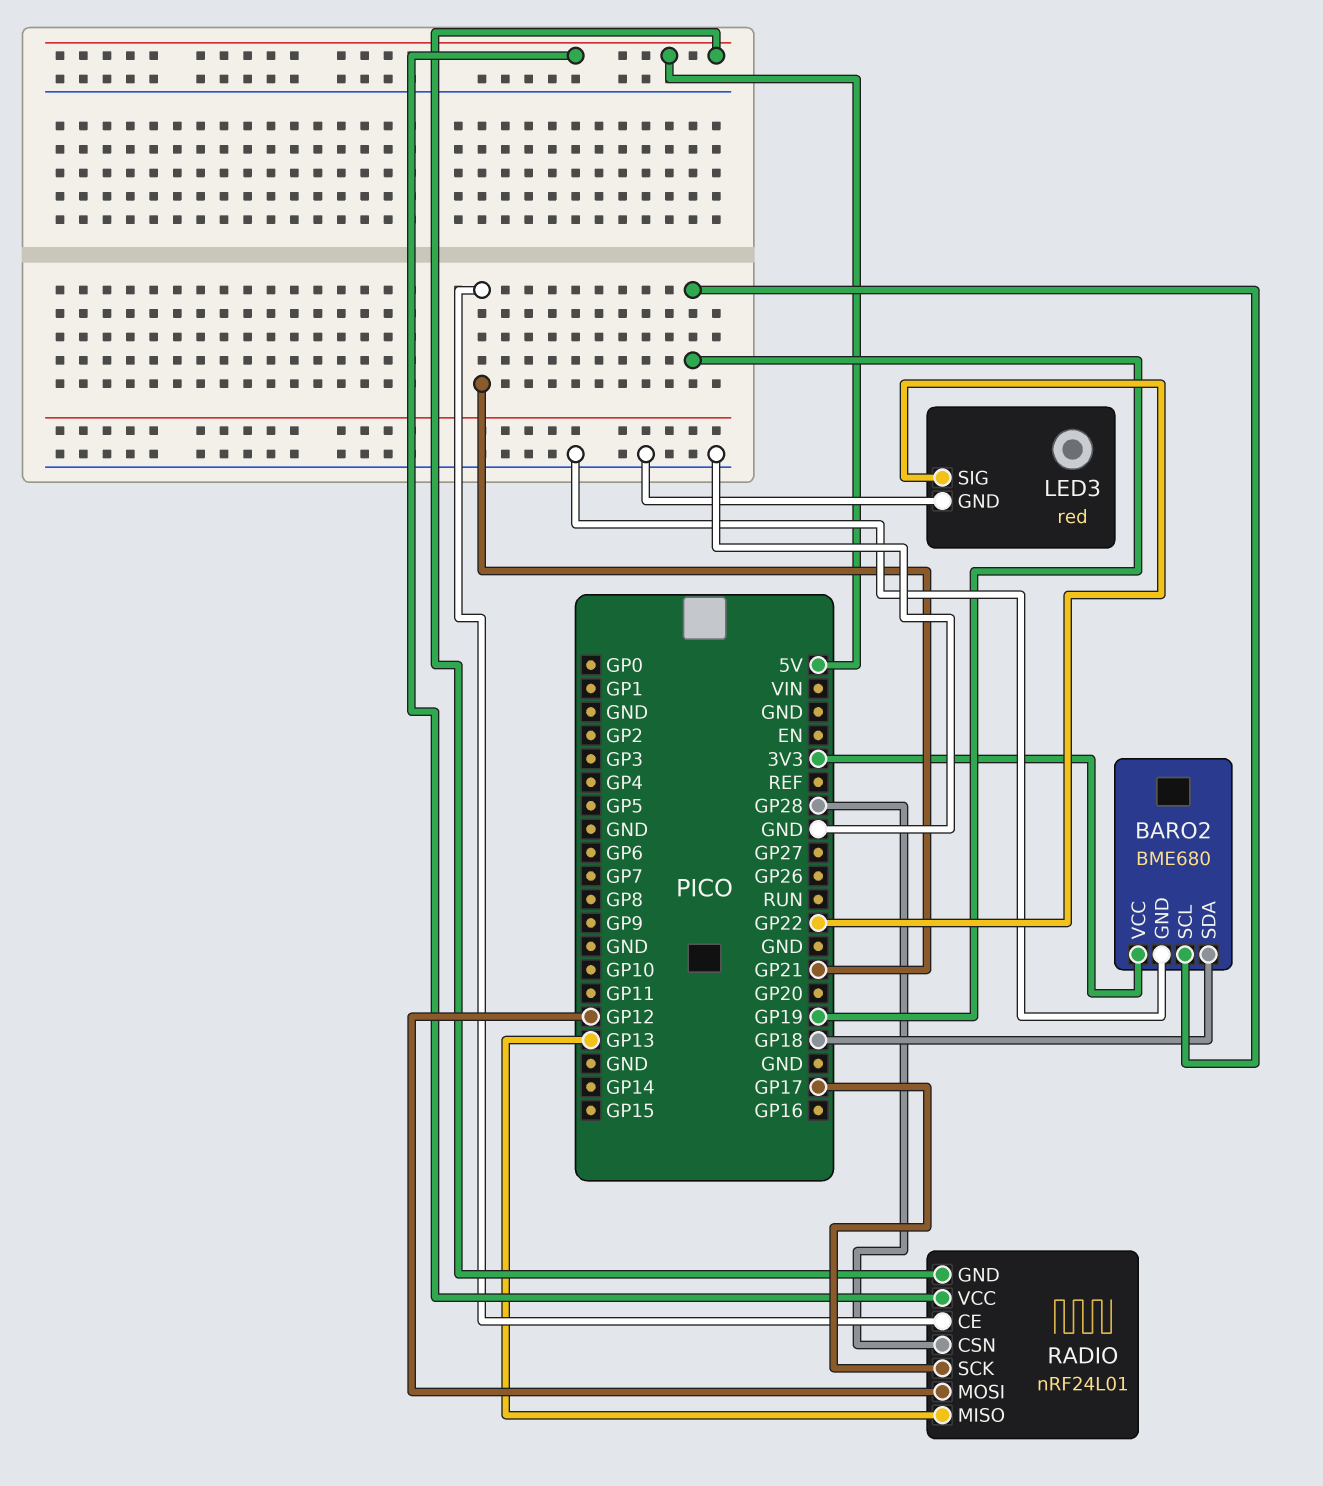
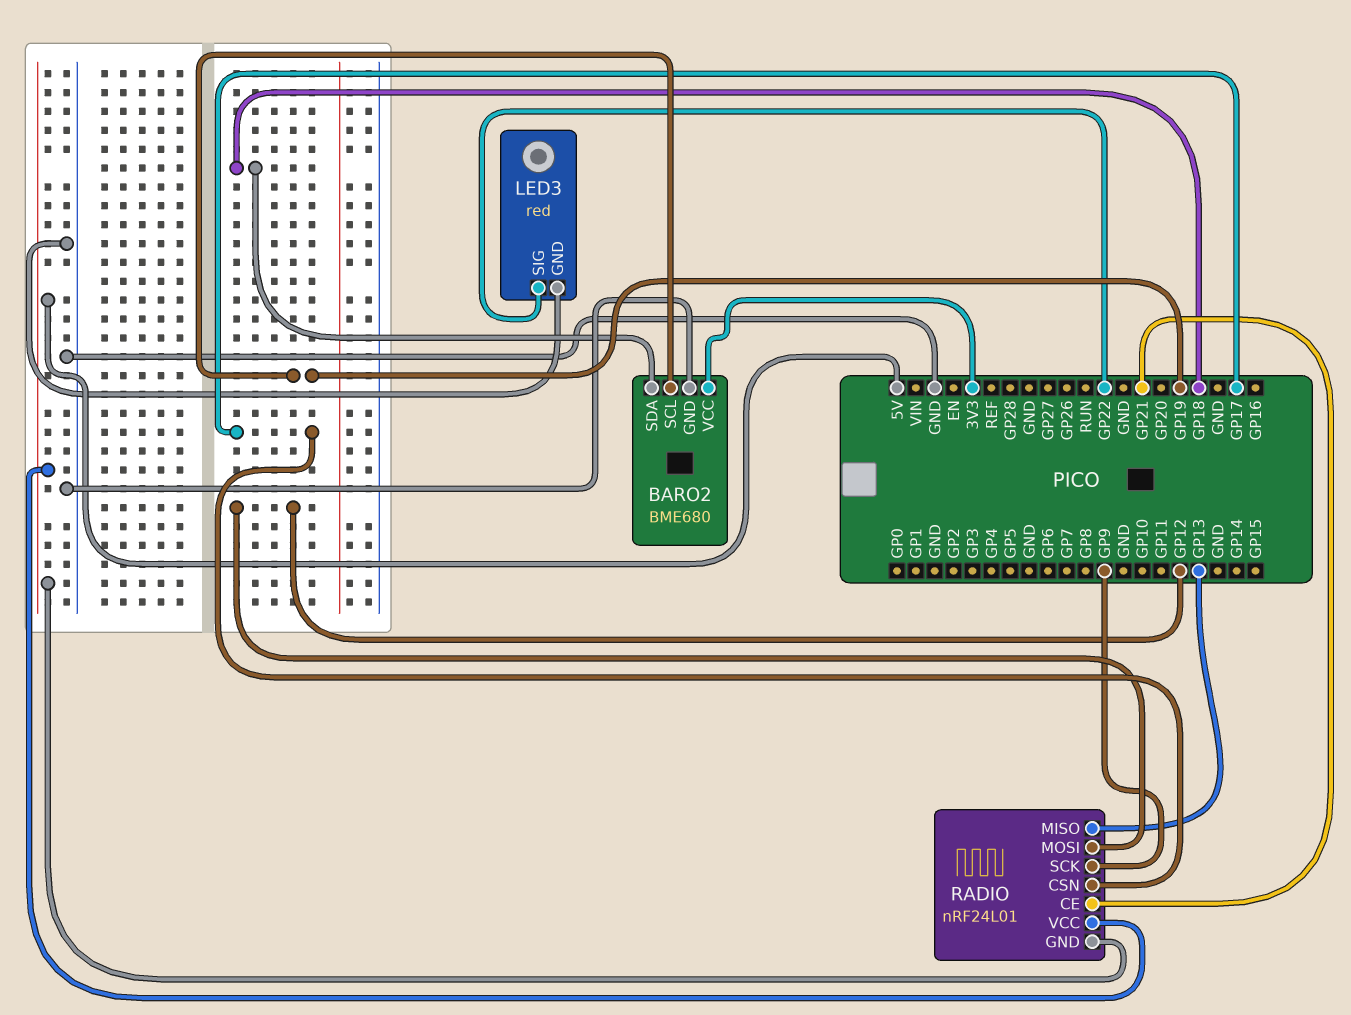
RADIO pin CSN: GP28 -> GP17
RADIO pin SCK: GP17 -> GP9

